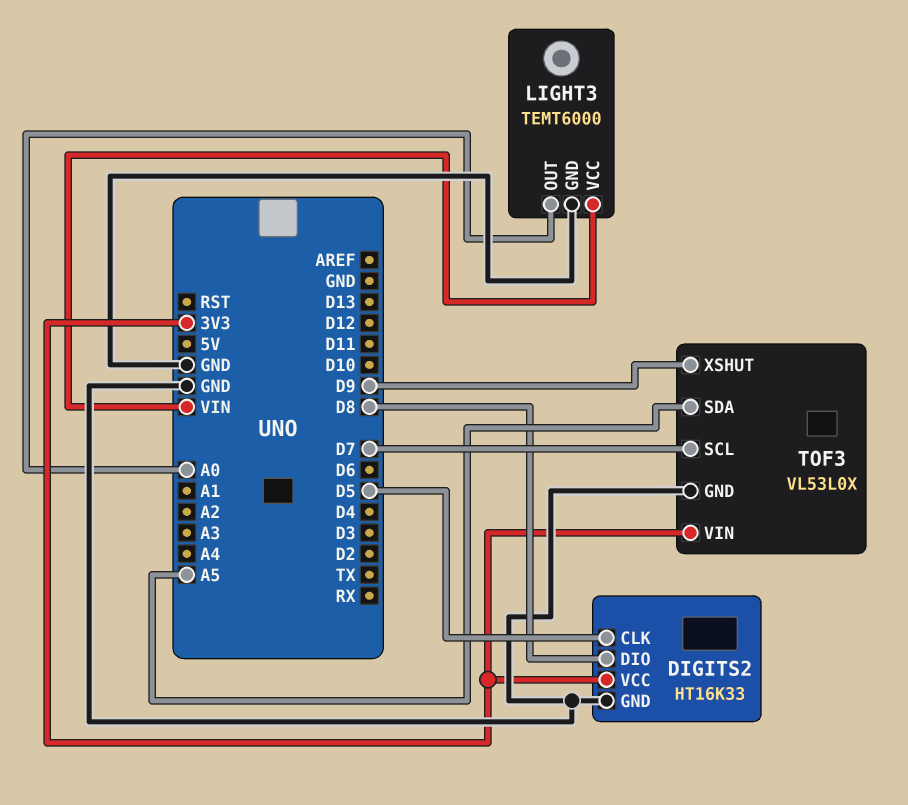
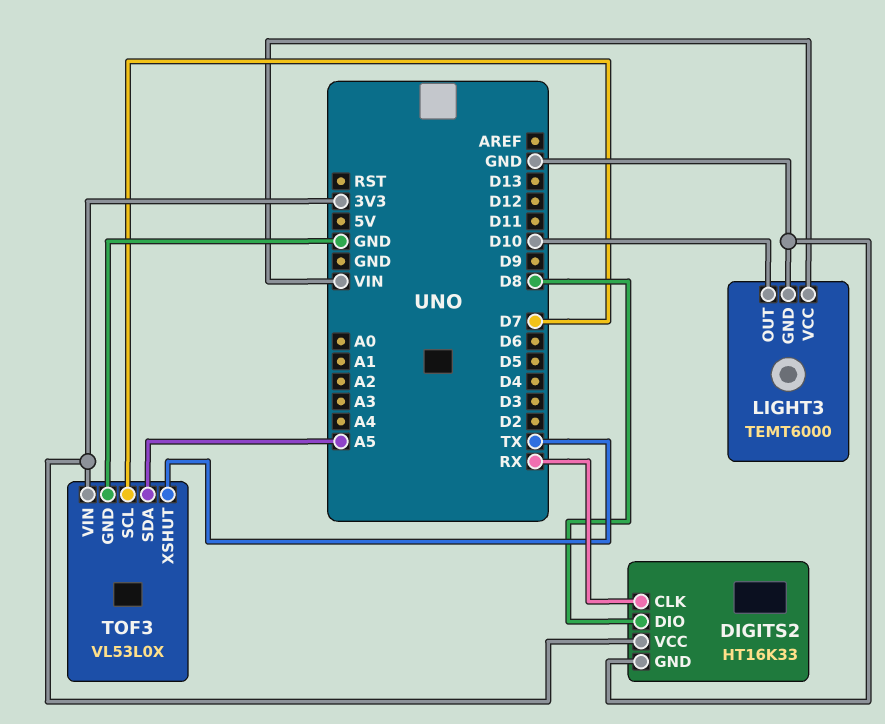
DIGITS2 pin CLK: D5 -> RX
LIGHT3 pin OUT: A0 -> D10
TOF3 pin XSHUT: D9 -> TX

